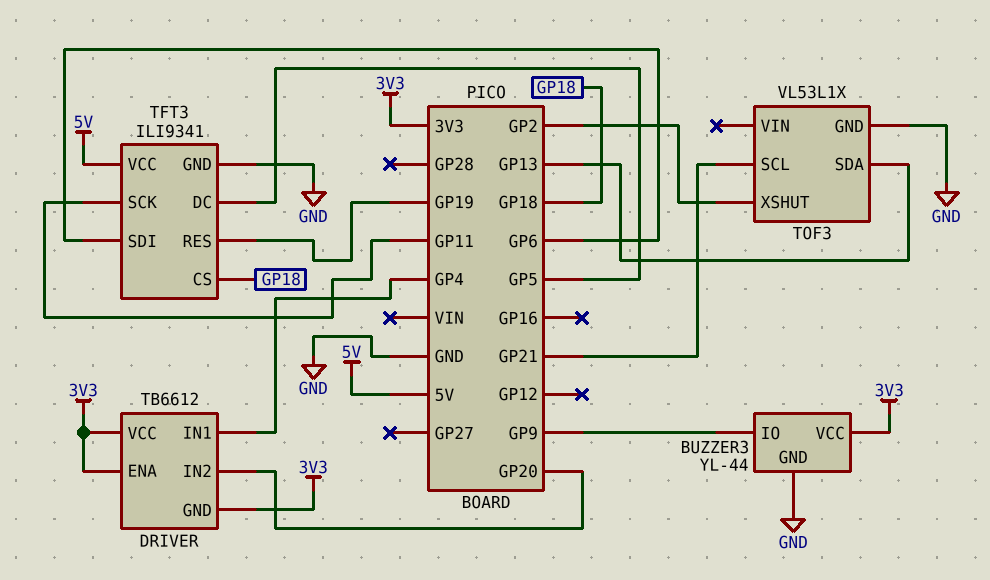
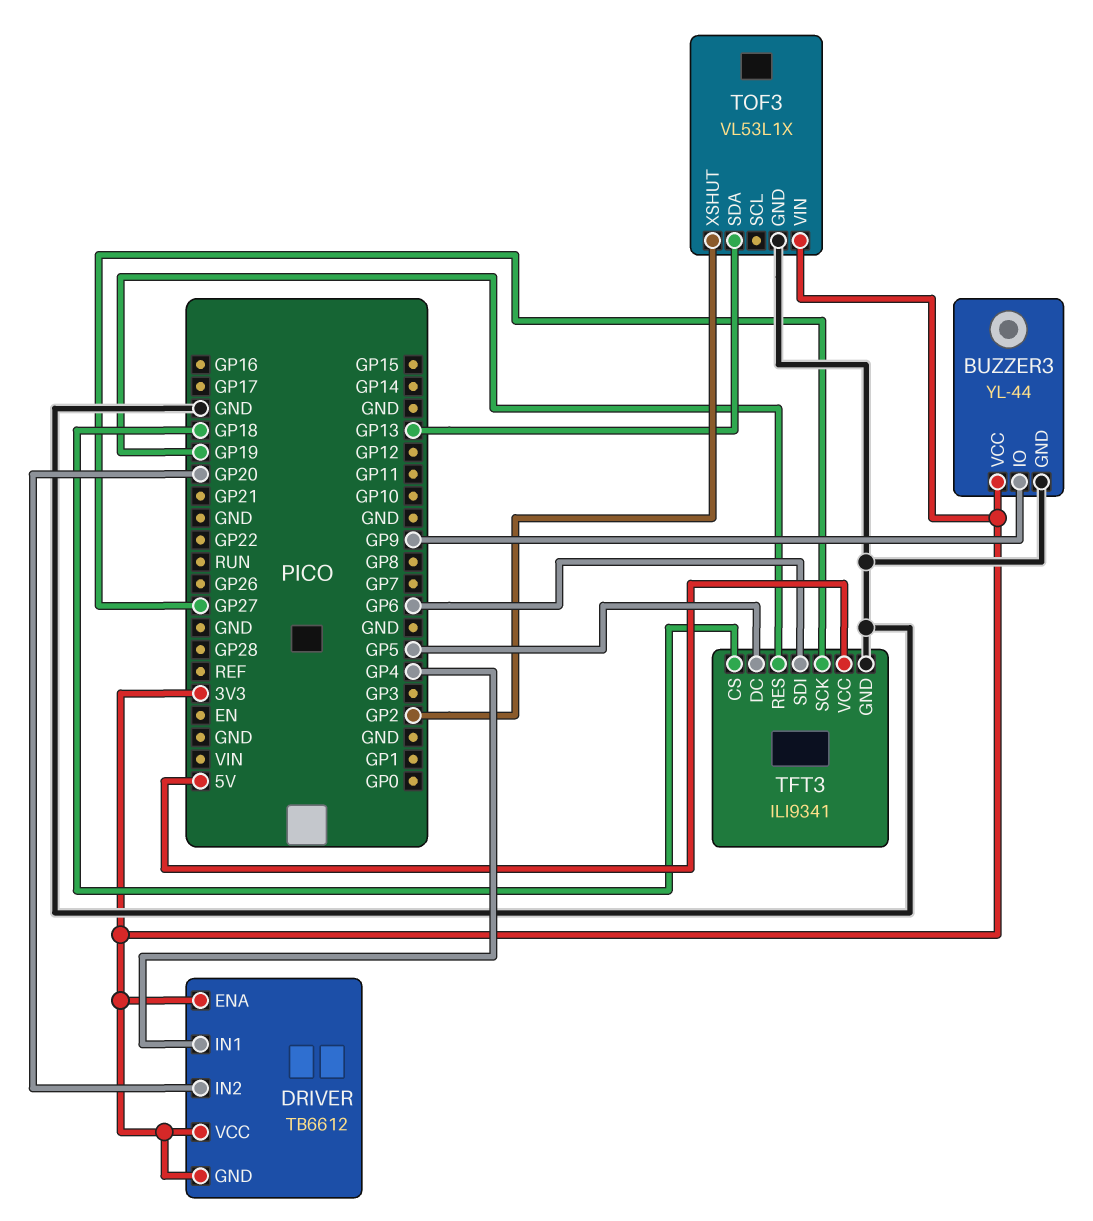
TFT3 pin SCK: GP11 -> GP27
TOF3 pin SCL: GP21 -> none
TOF3 pin VIN: none -> 3V3

